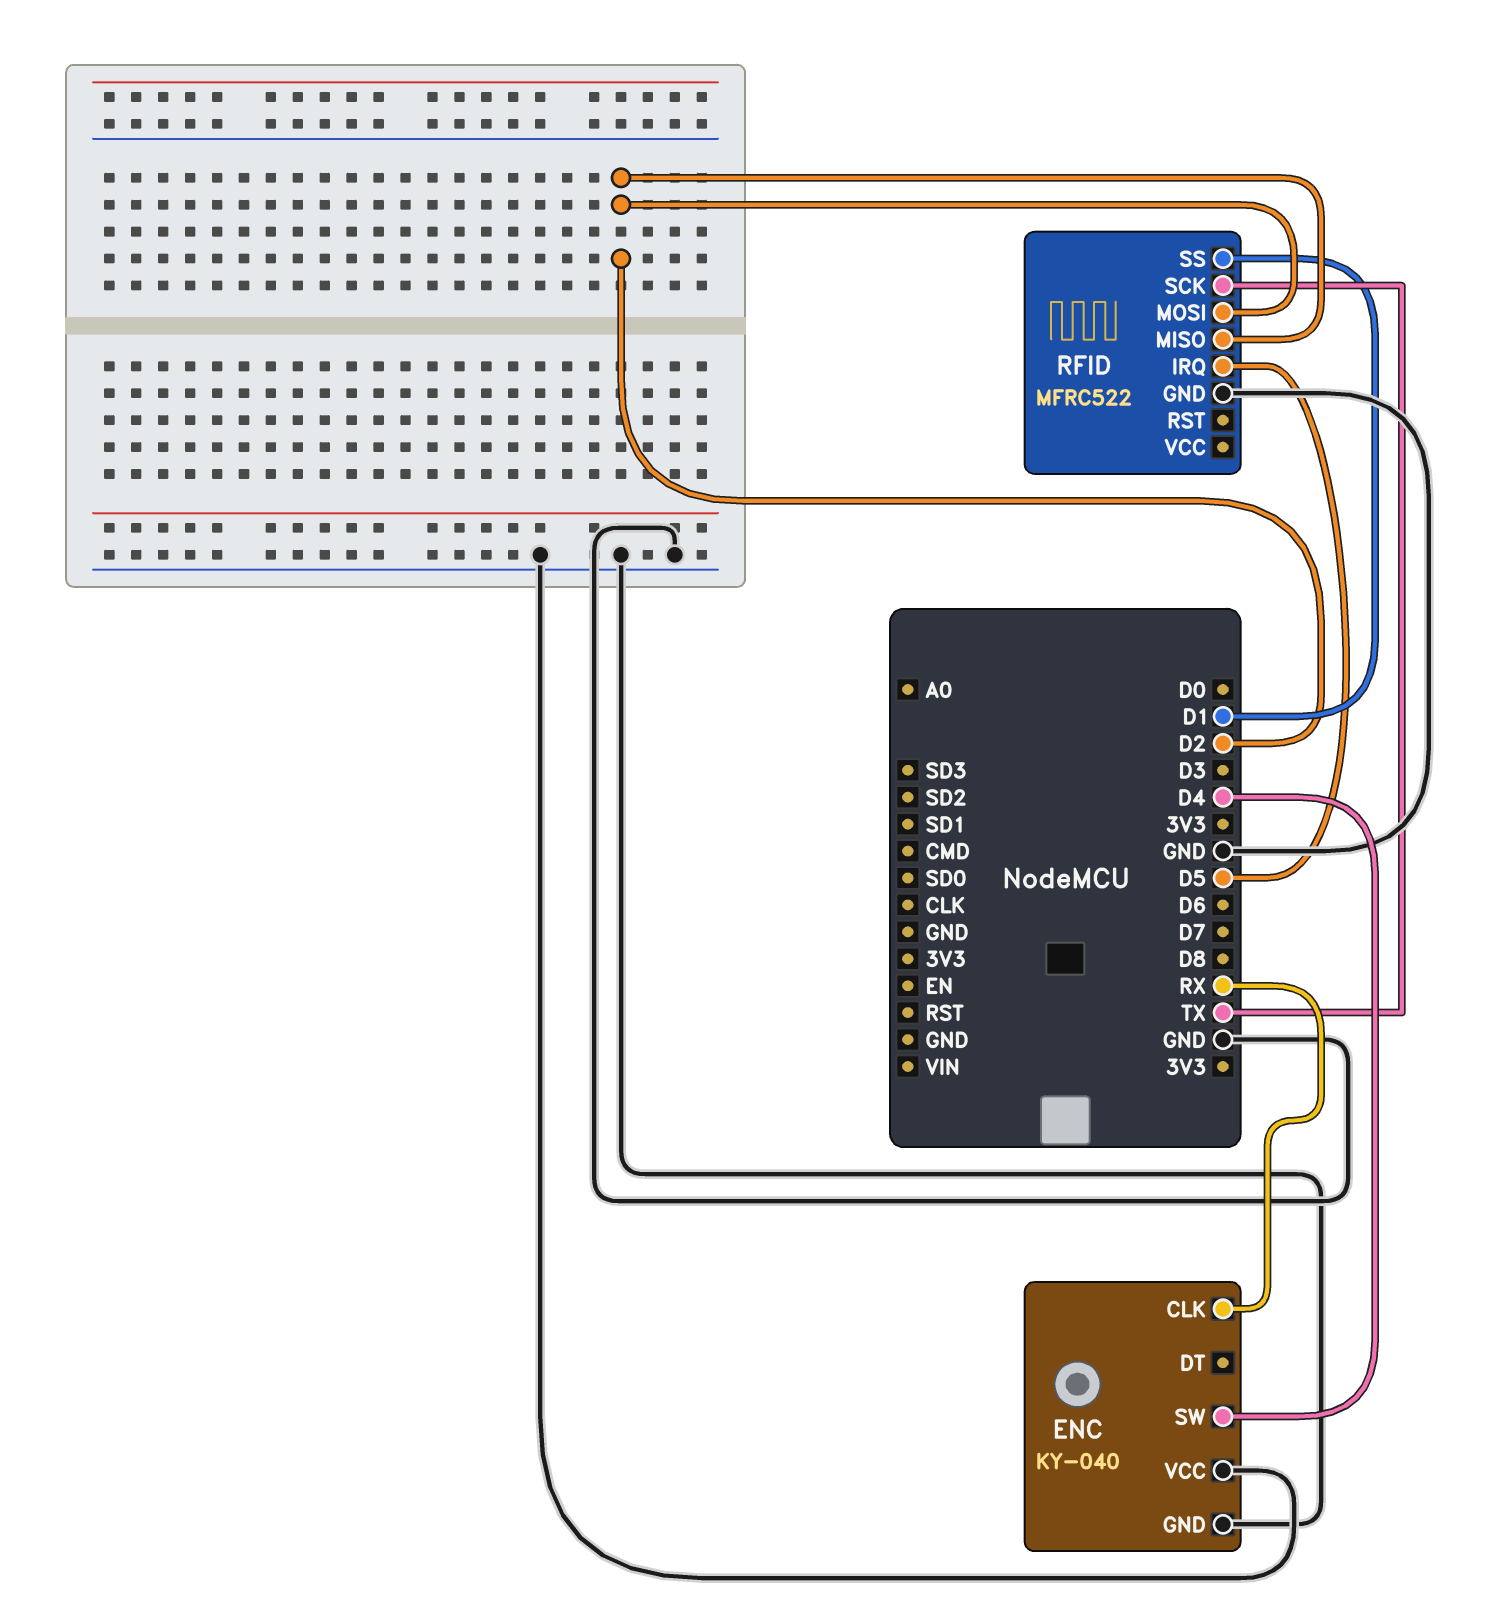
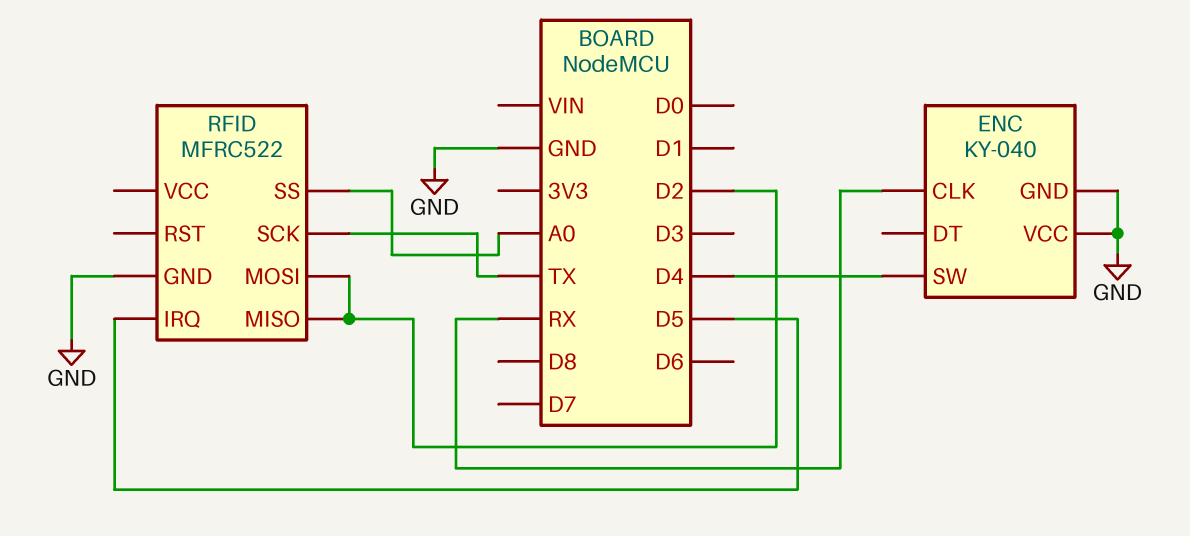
RFID pin SS: D1 -> A0

